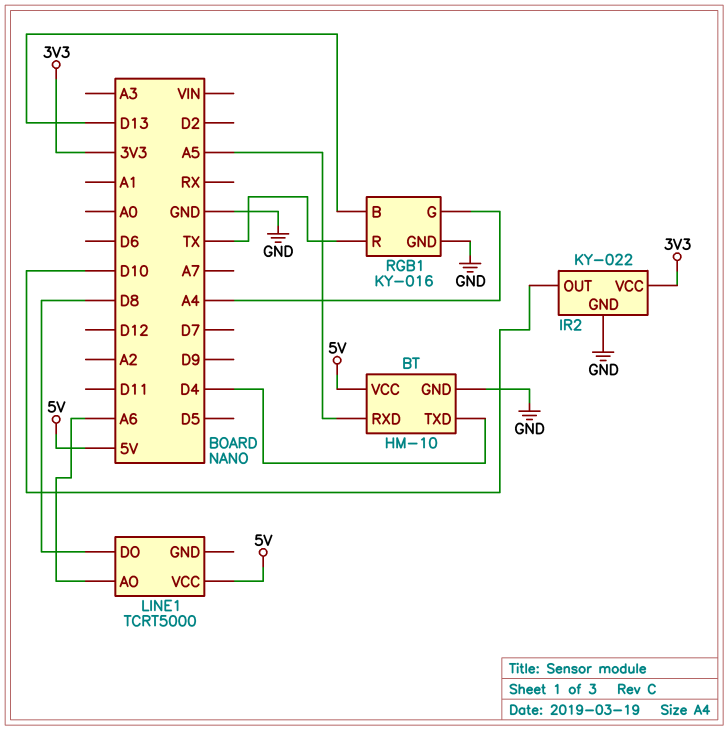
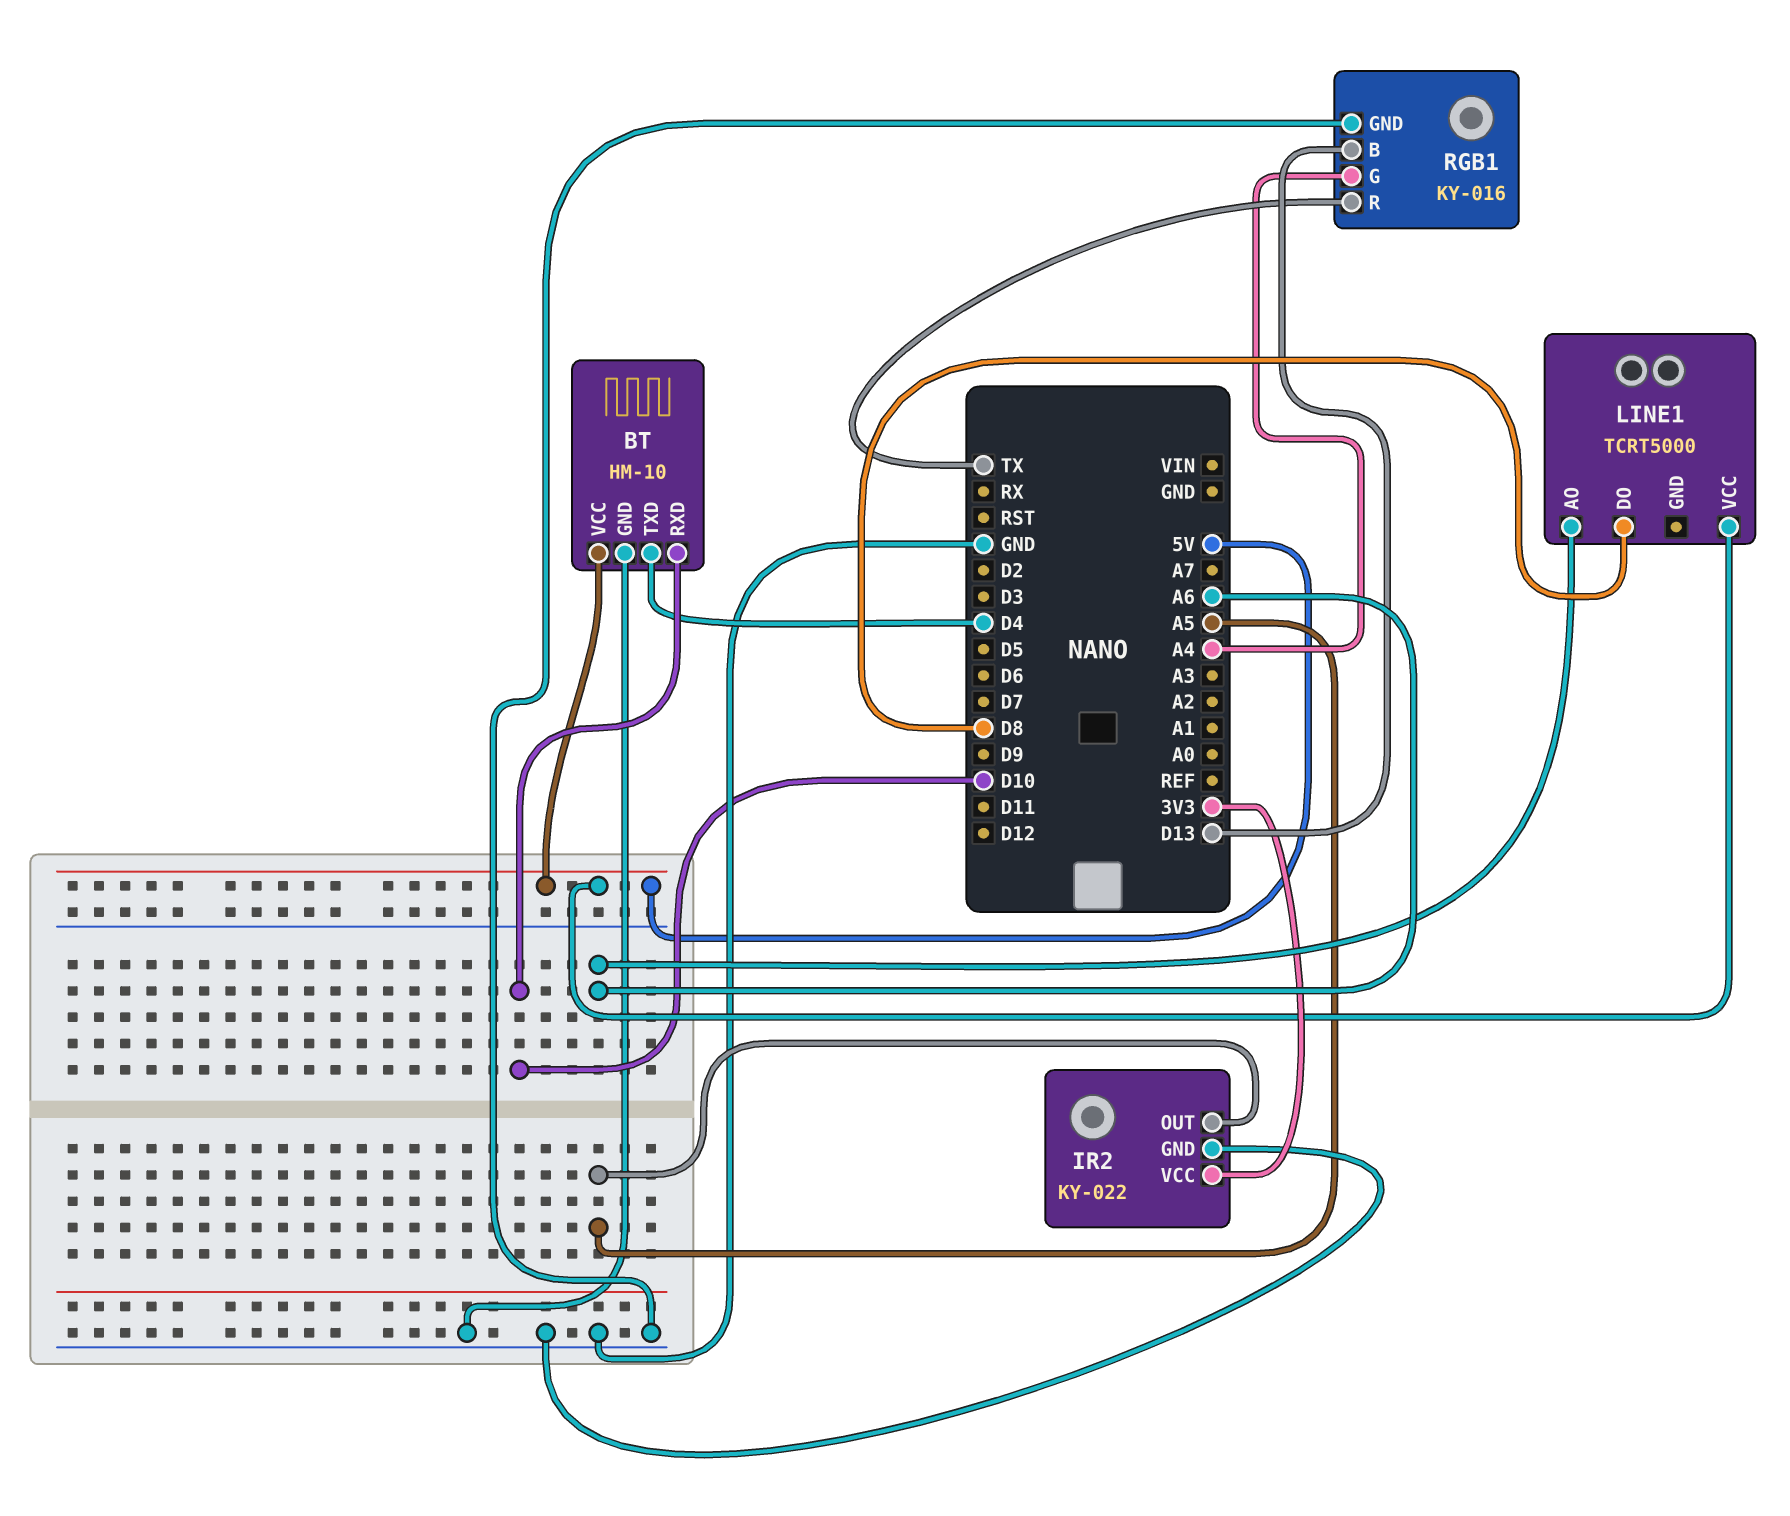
BT pin RXD: A5 -> D10
IR2 pin OUT: D10 -> A5

